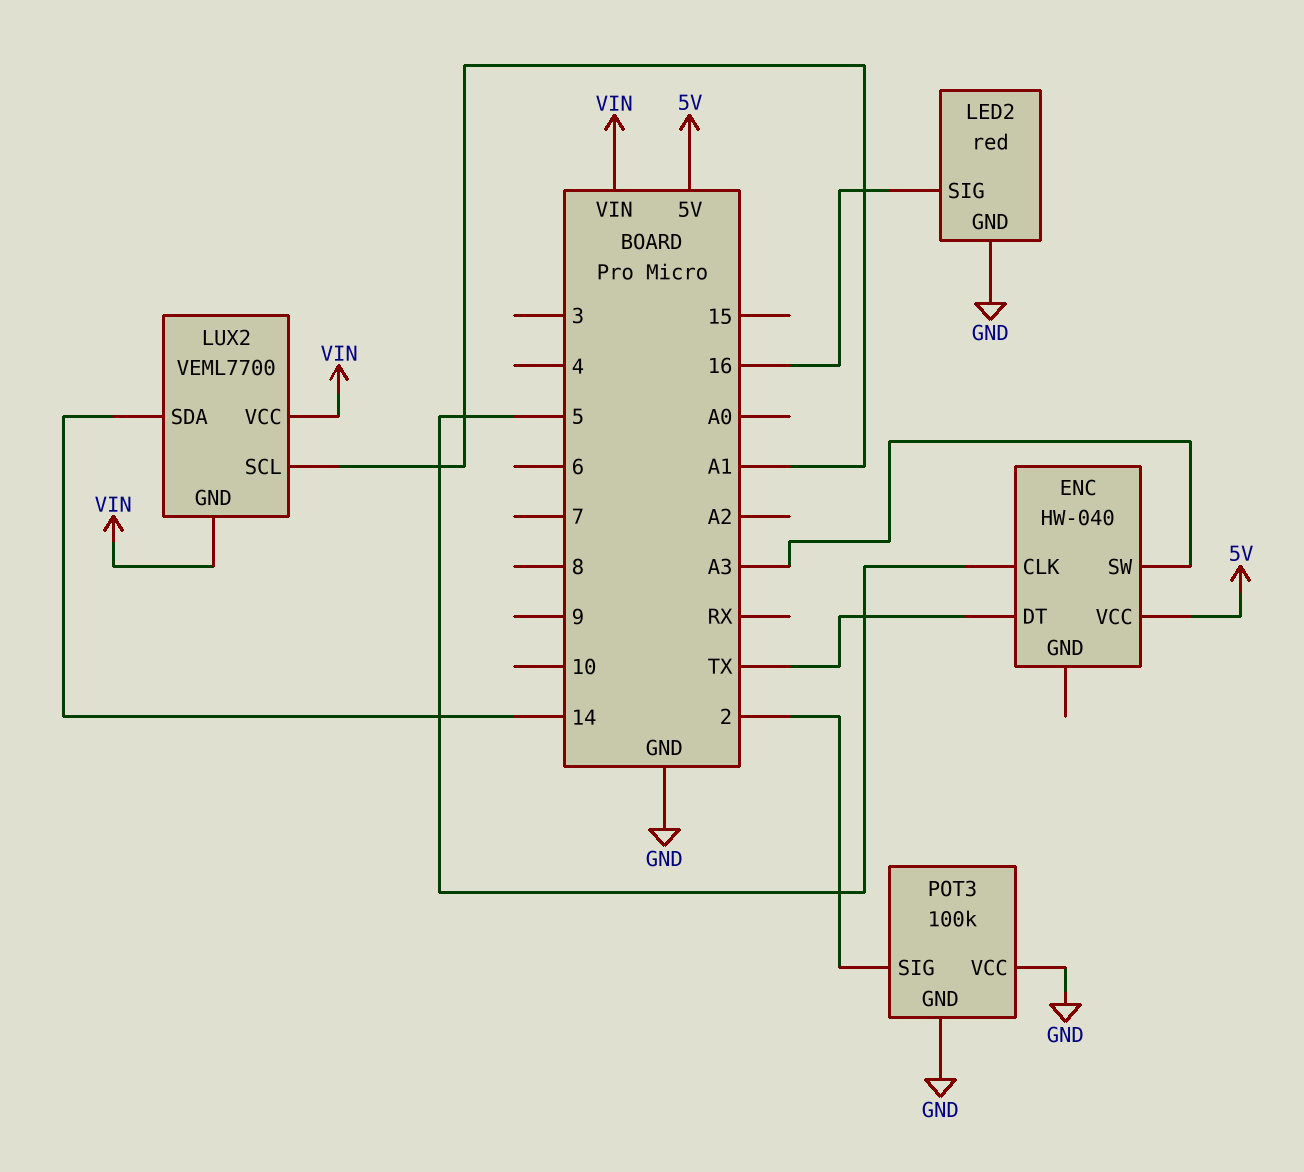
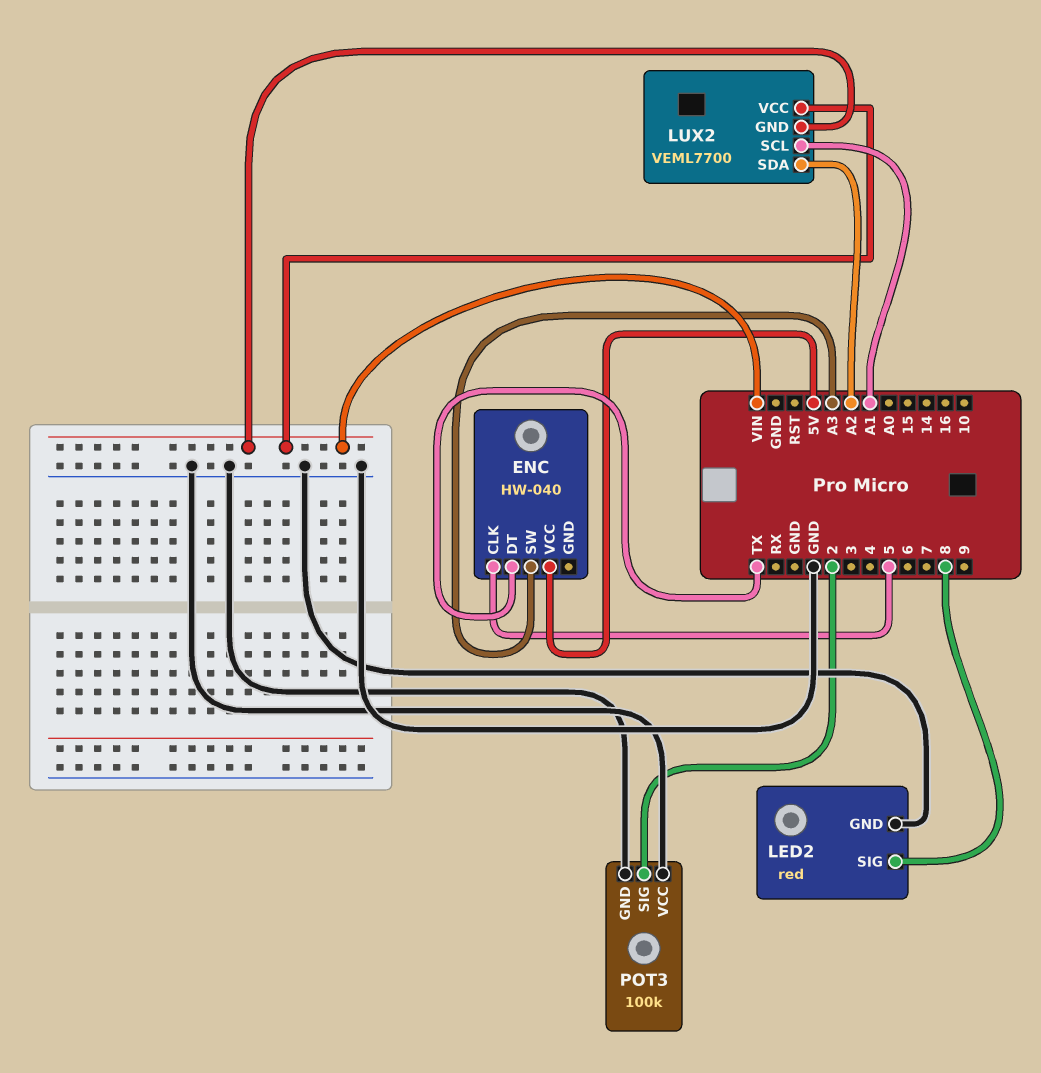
LED2 pin SIG: 16 -> 8
LUX2 pin SDA: 14 -> A2

